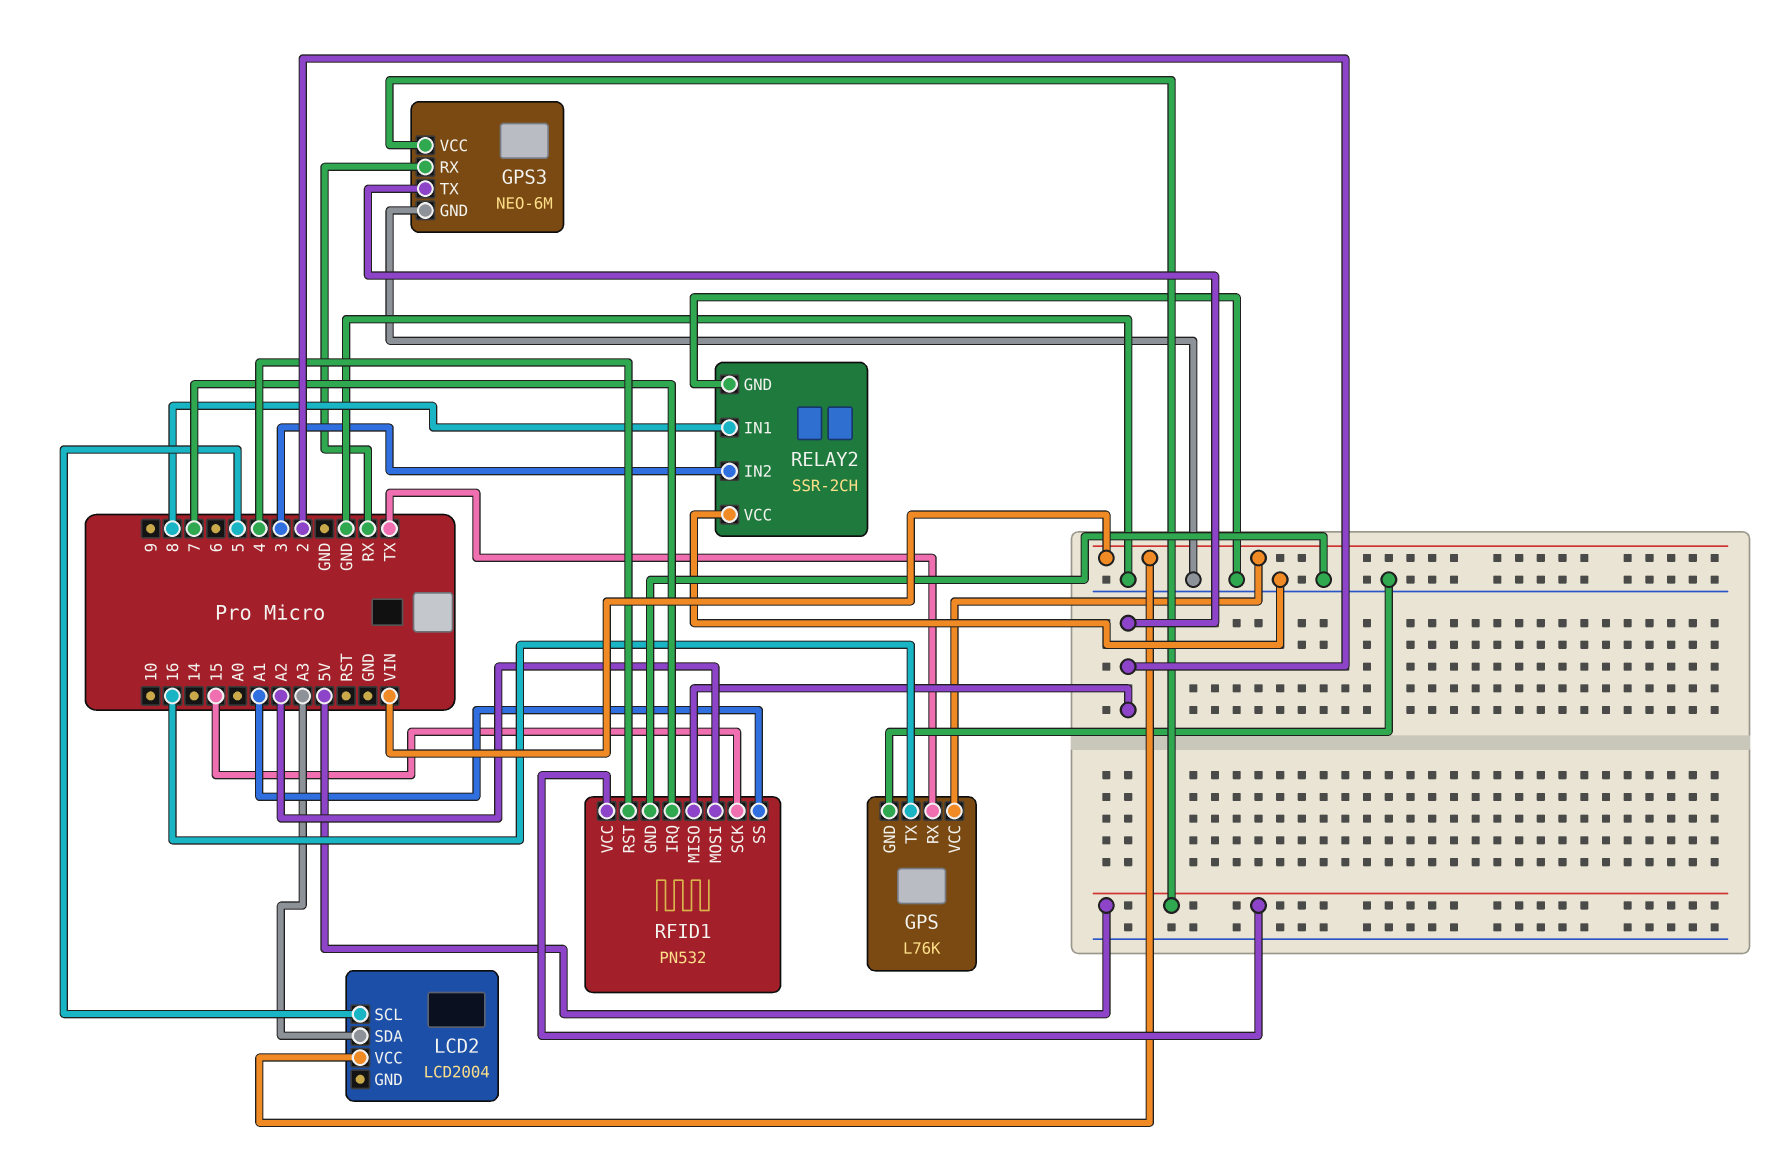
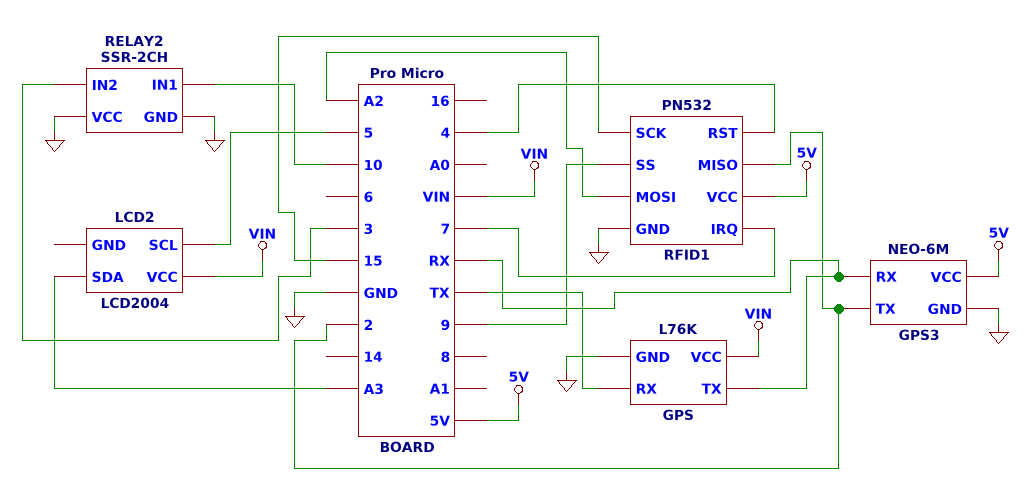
GPS pin TX: 16 -> RX
RELAY2 pin IN1: 8 -> 10
RFID1 pin SS: A1 -> 9

